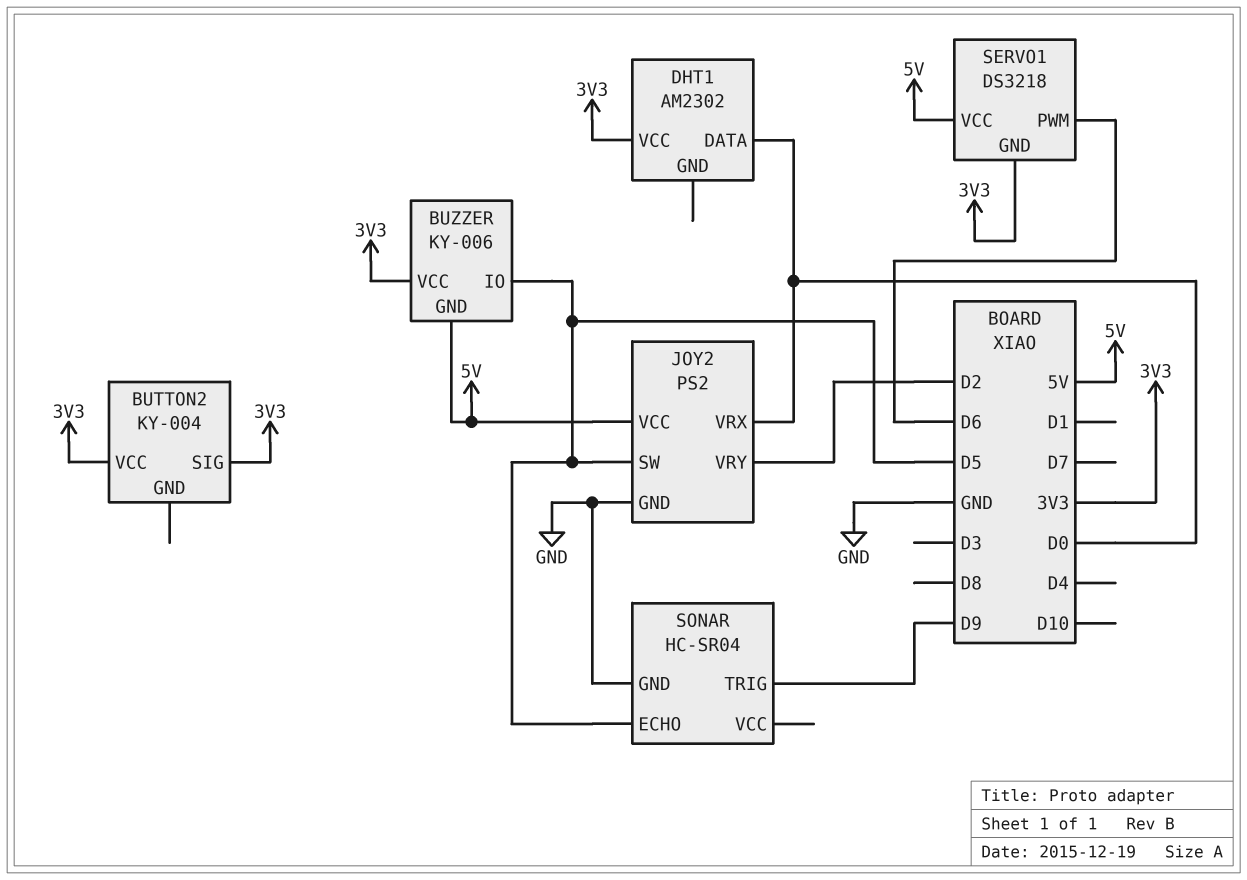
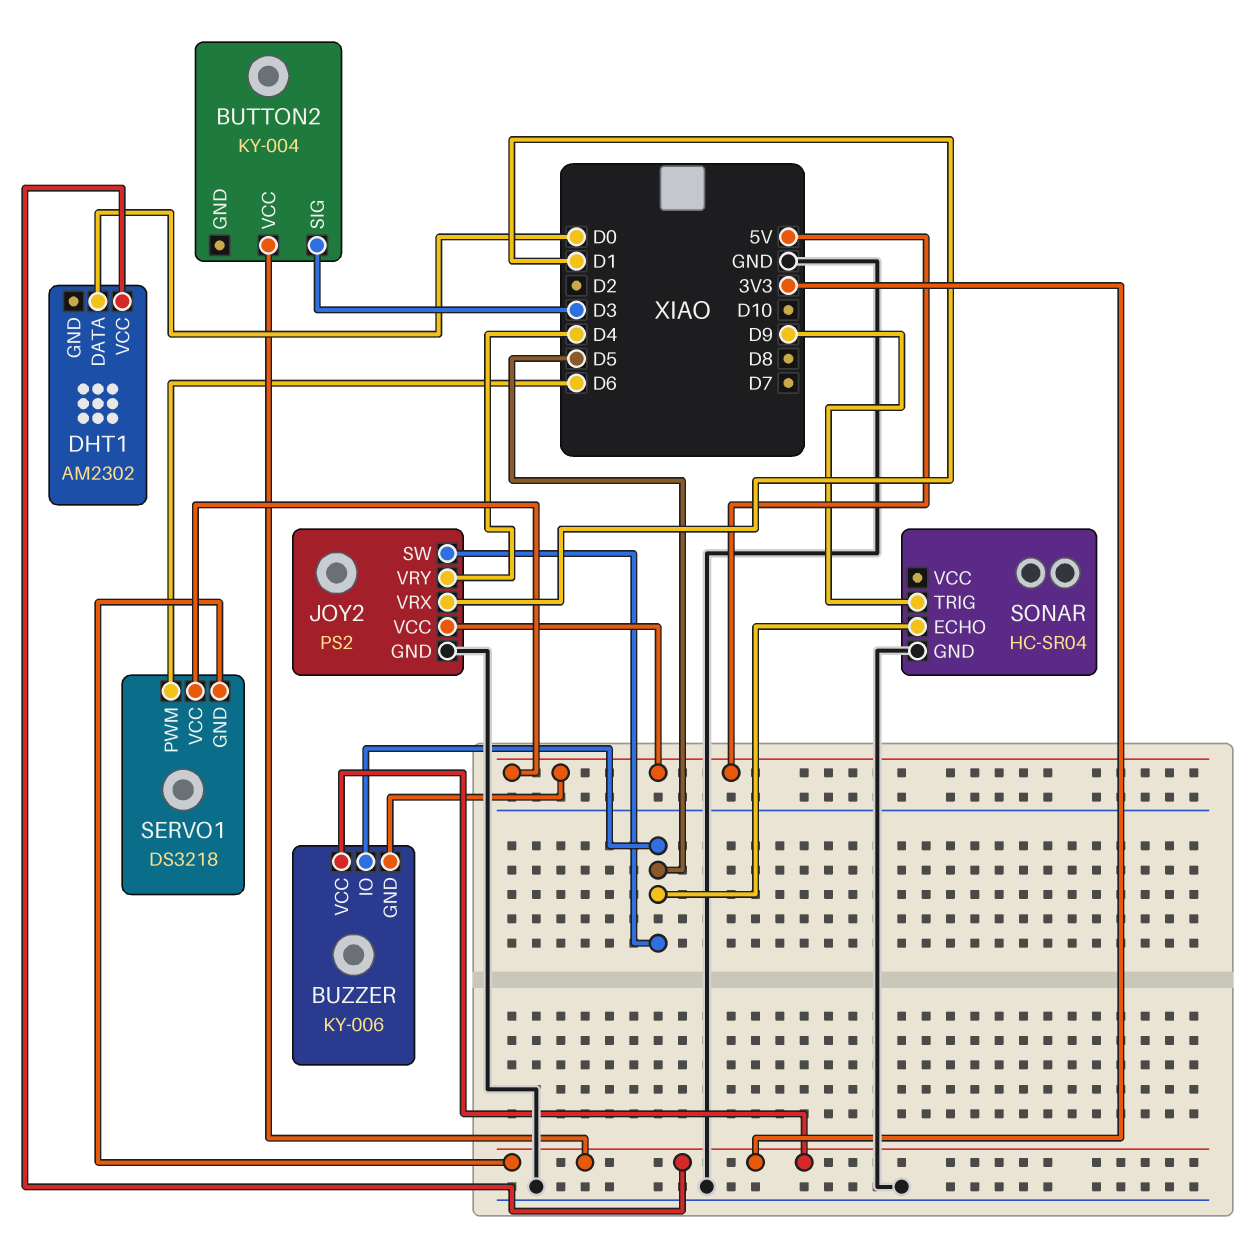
BUTTON2 pin SIG: 3V3 -> D3
JOY2 pin VRX: D0 -> D1
JOY2 pin VRY: D2 -> D4

